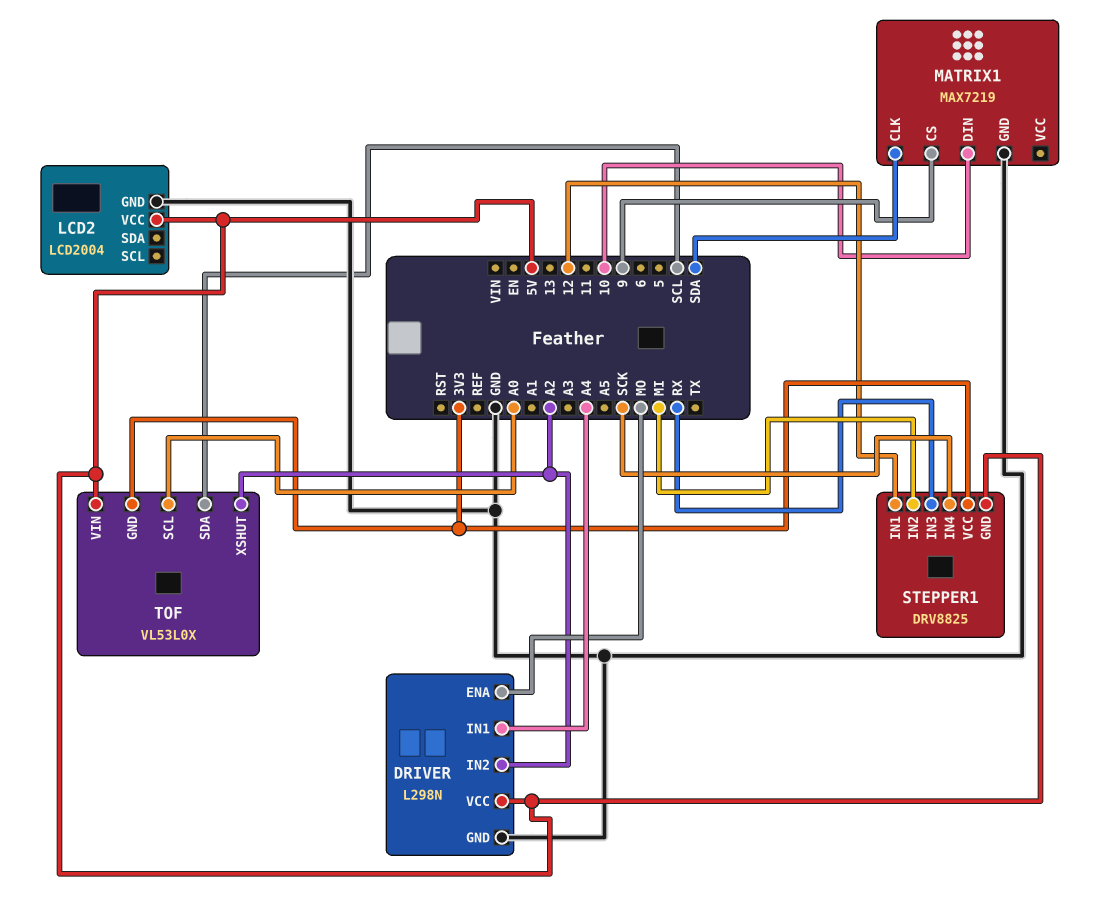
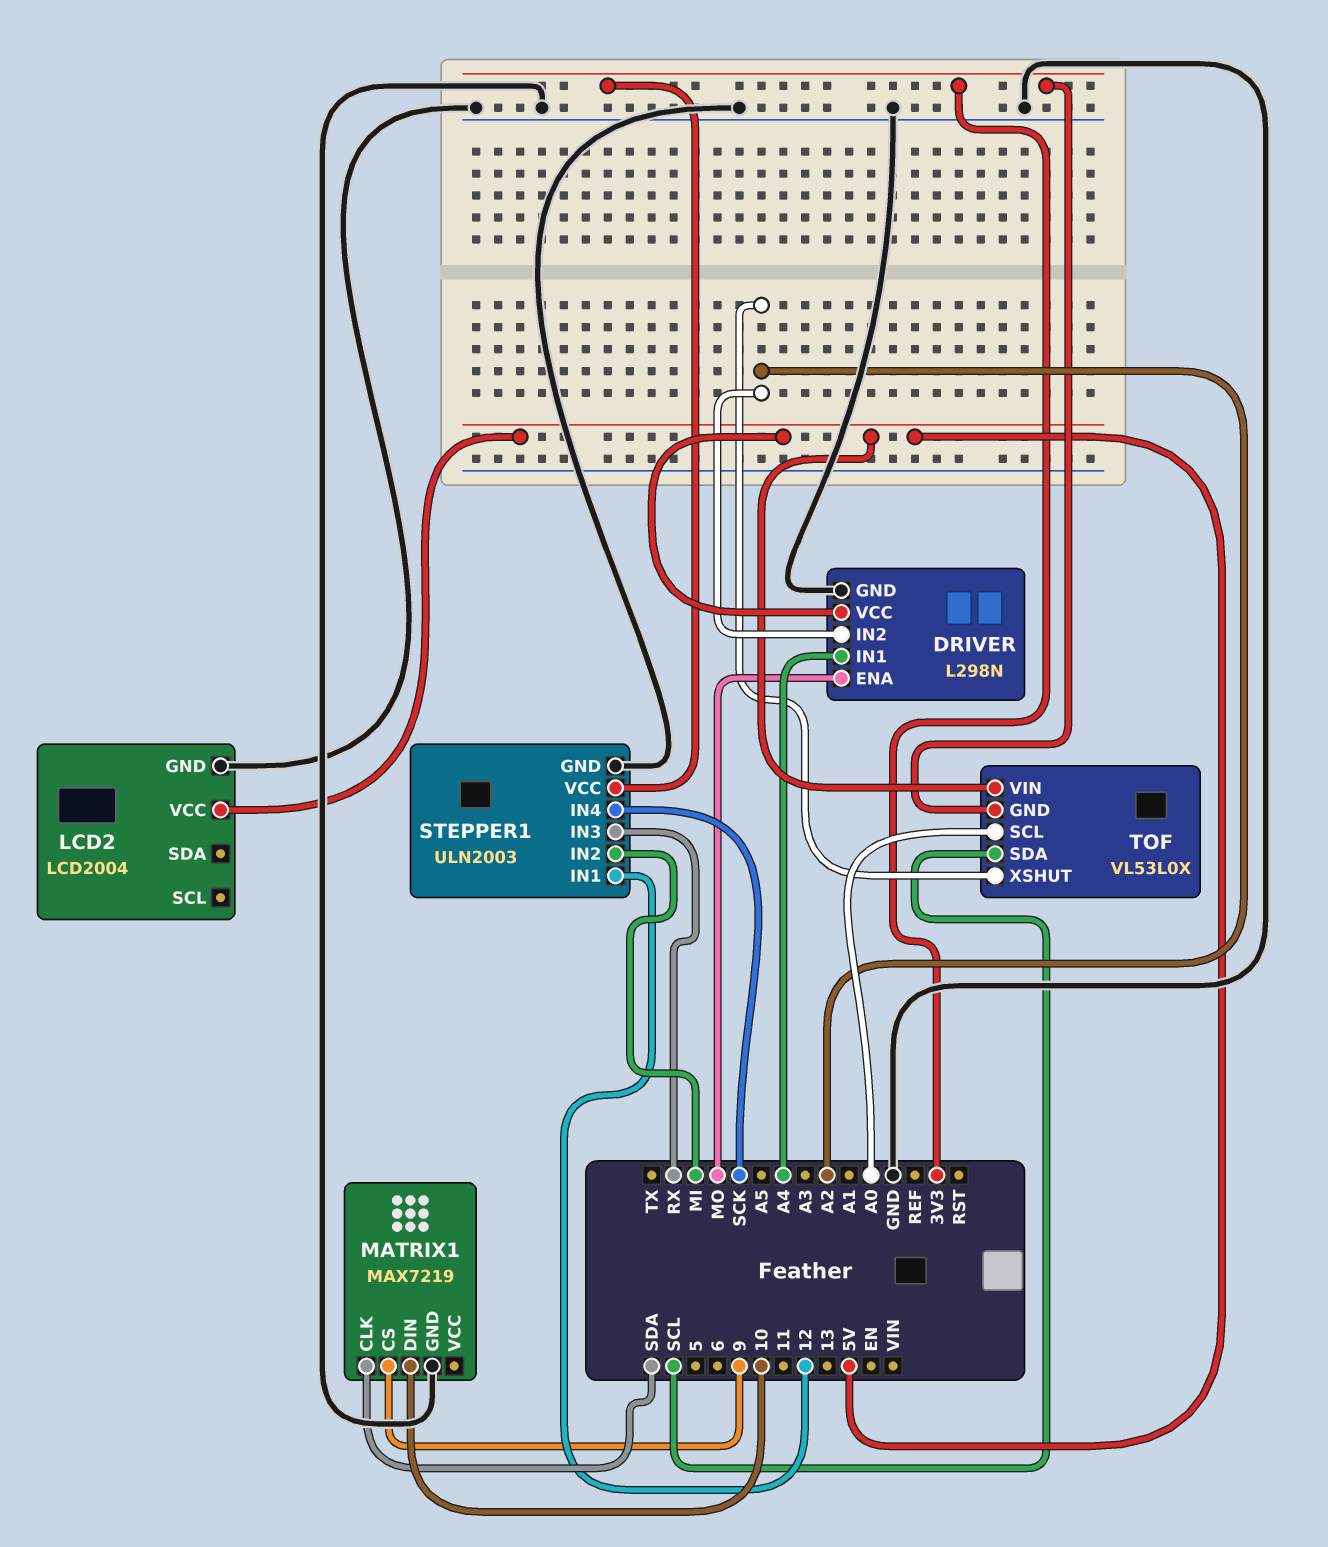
STEPPER1: DRV8825 -> ULN2003
STEPPER1 pin GND: 5V -> GND

